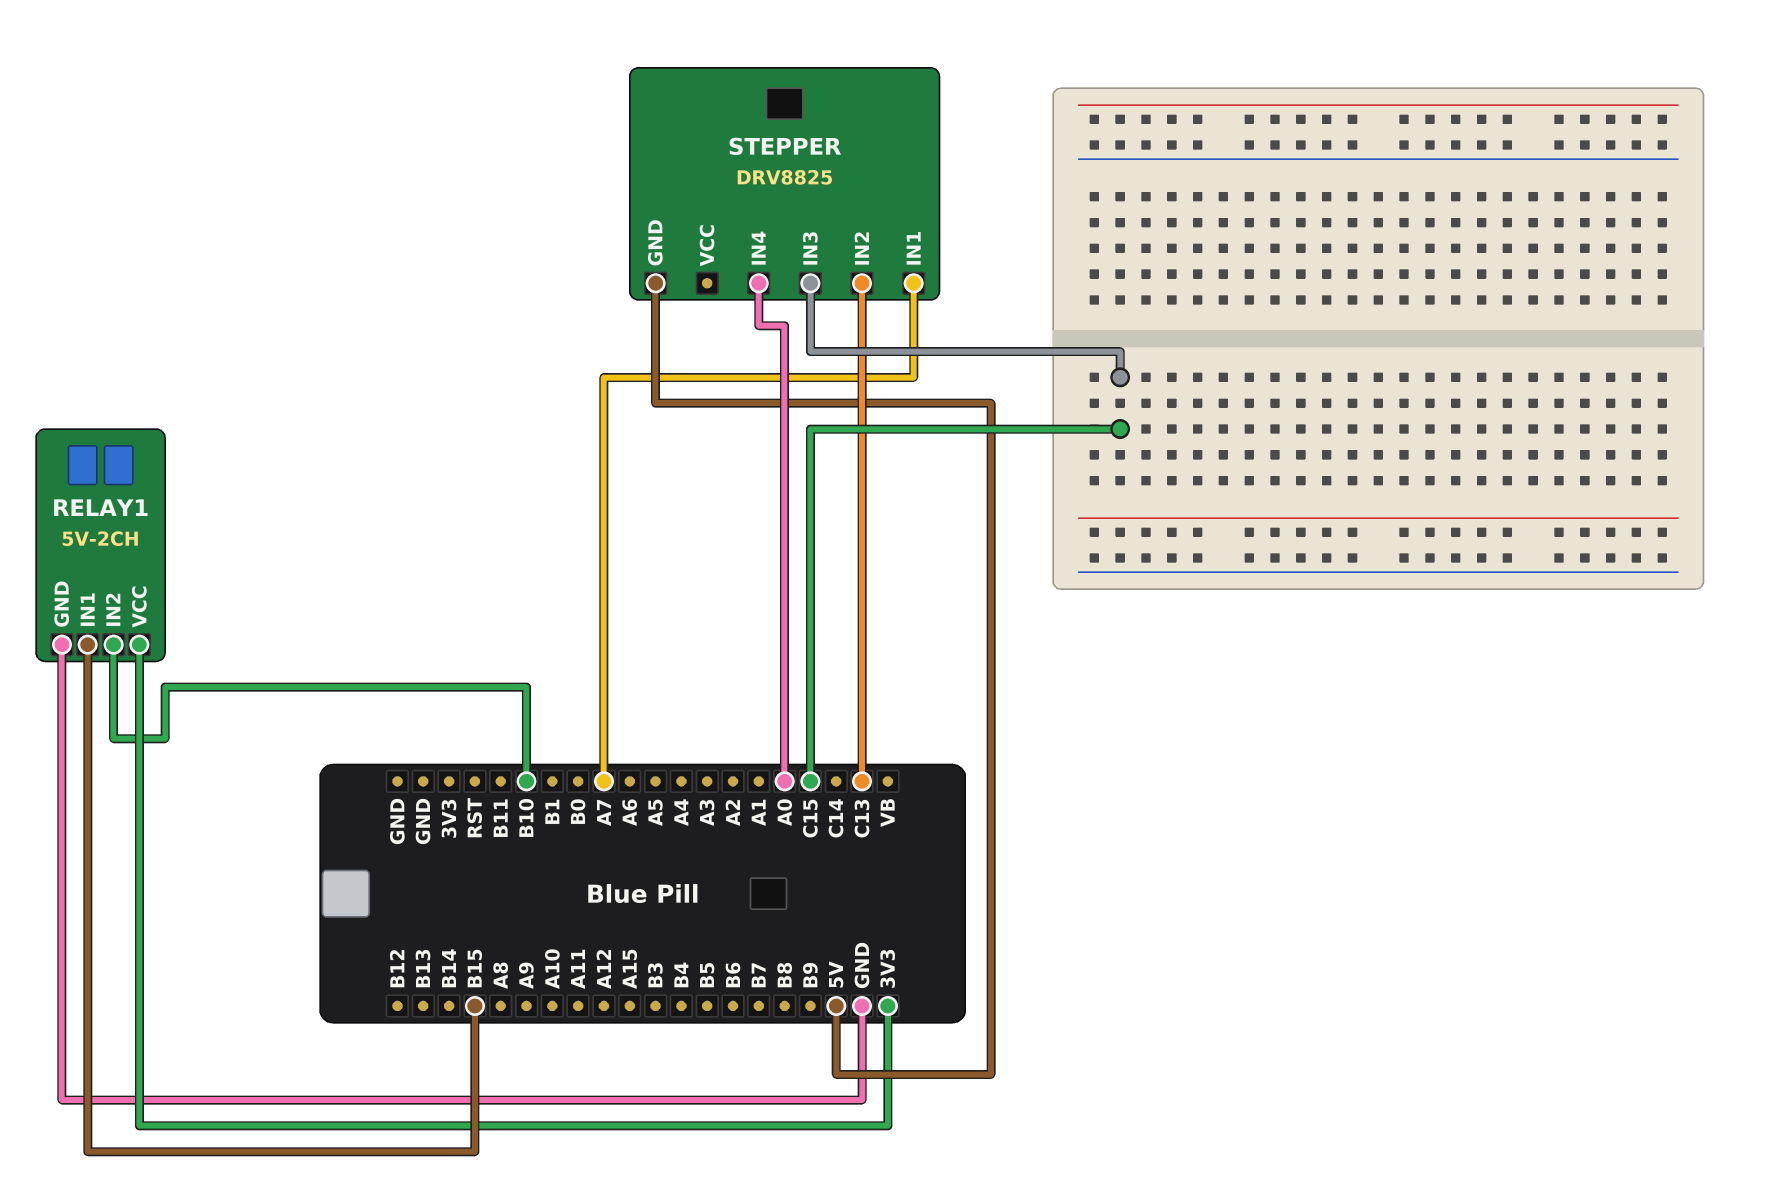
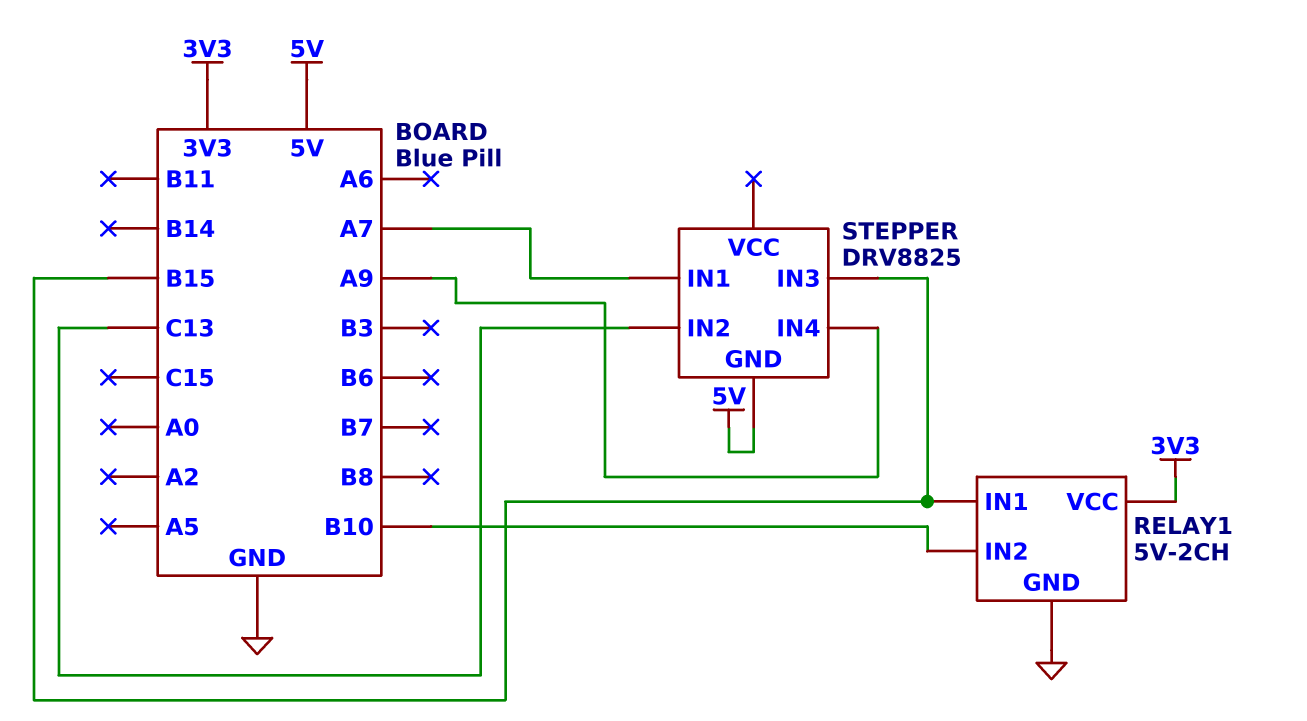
STEPPER pin IN3: C15 -> B15
STEPPER pin IN4: A0 -> A9

